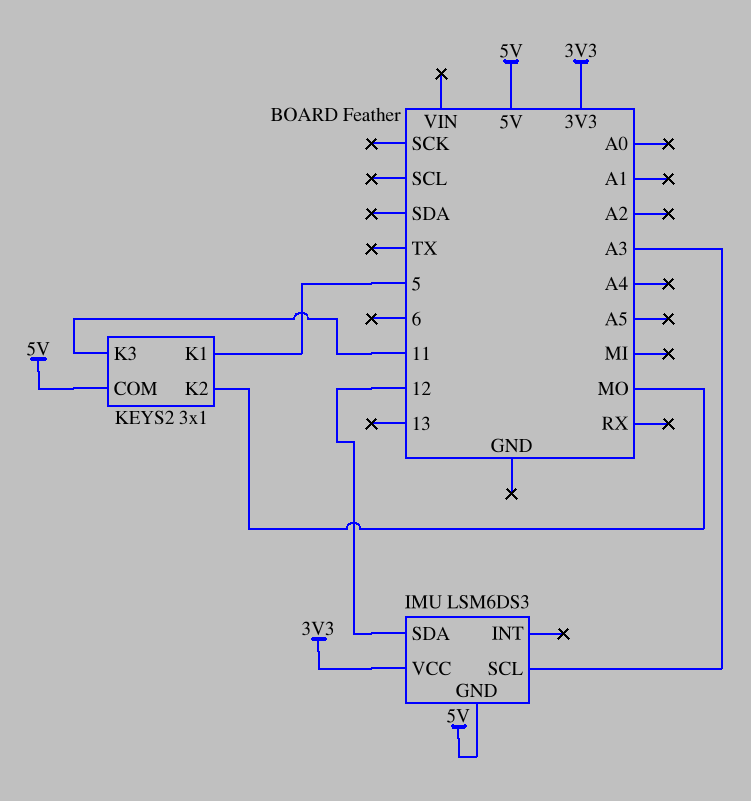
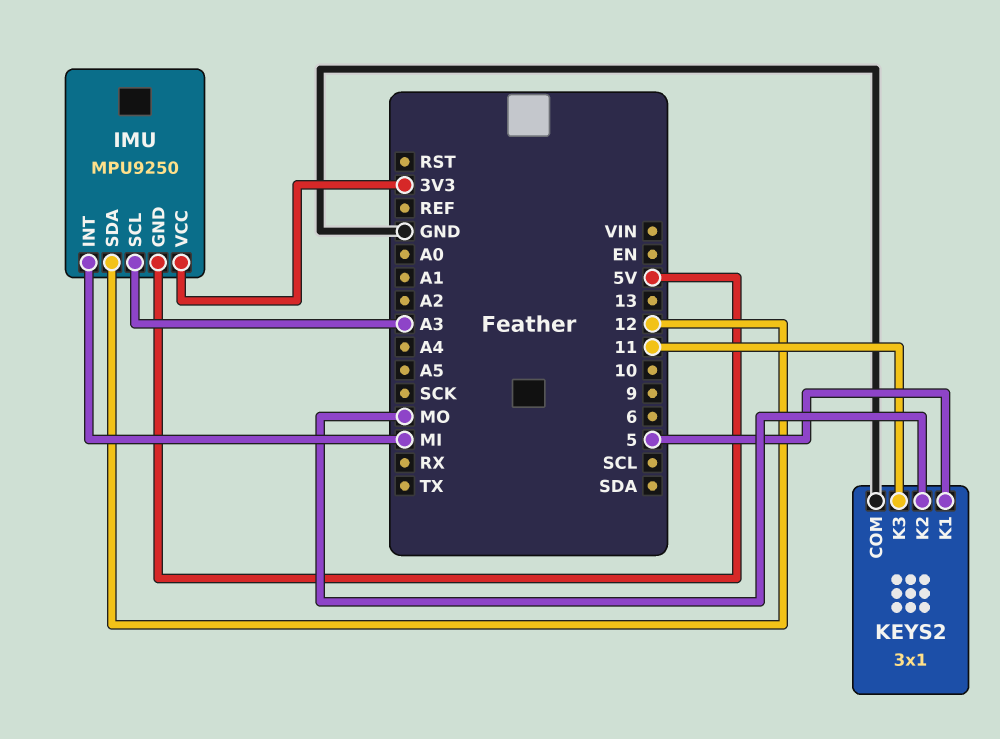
IMU: LSM6DS3 -> MPU9250
IMU pin INT: none -> MI
KEYS2 pin COM: 5V -> GND

